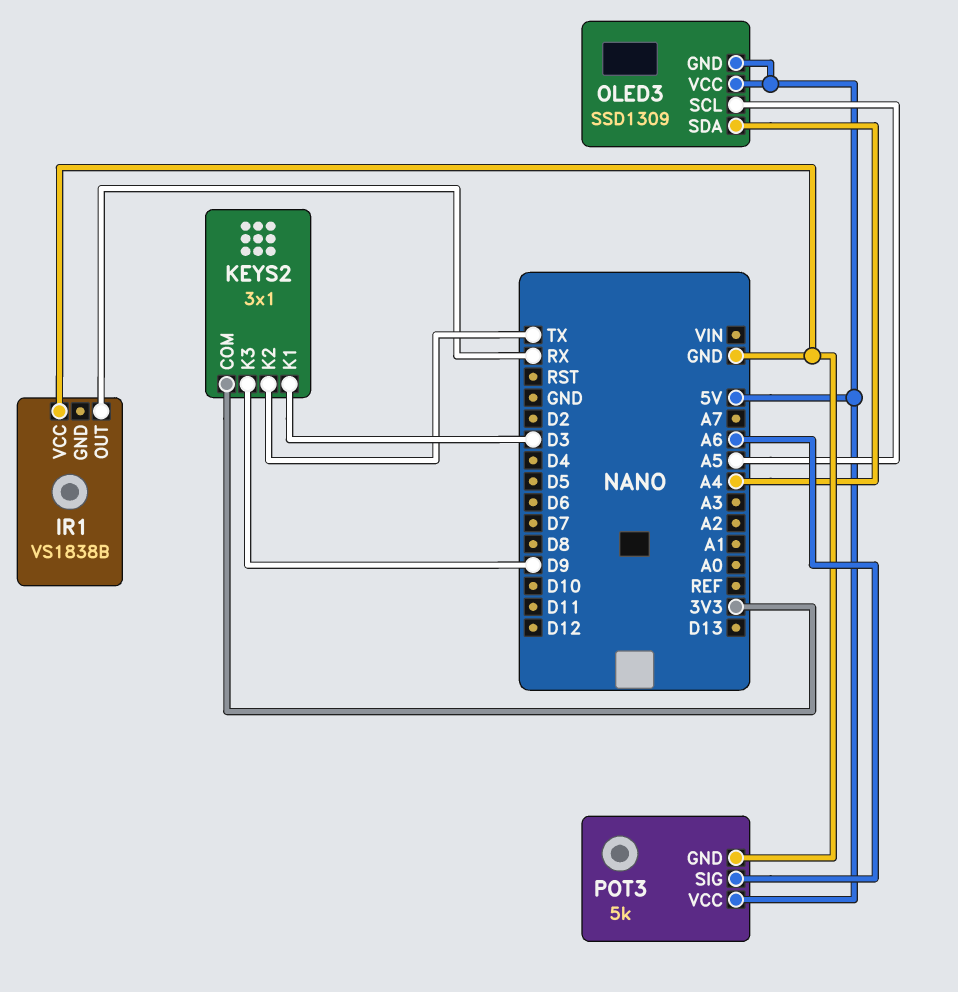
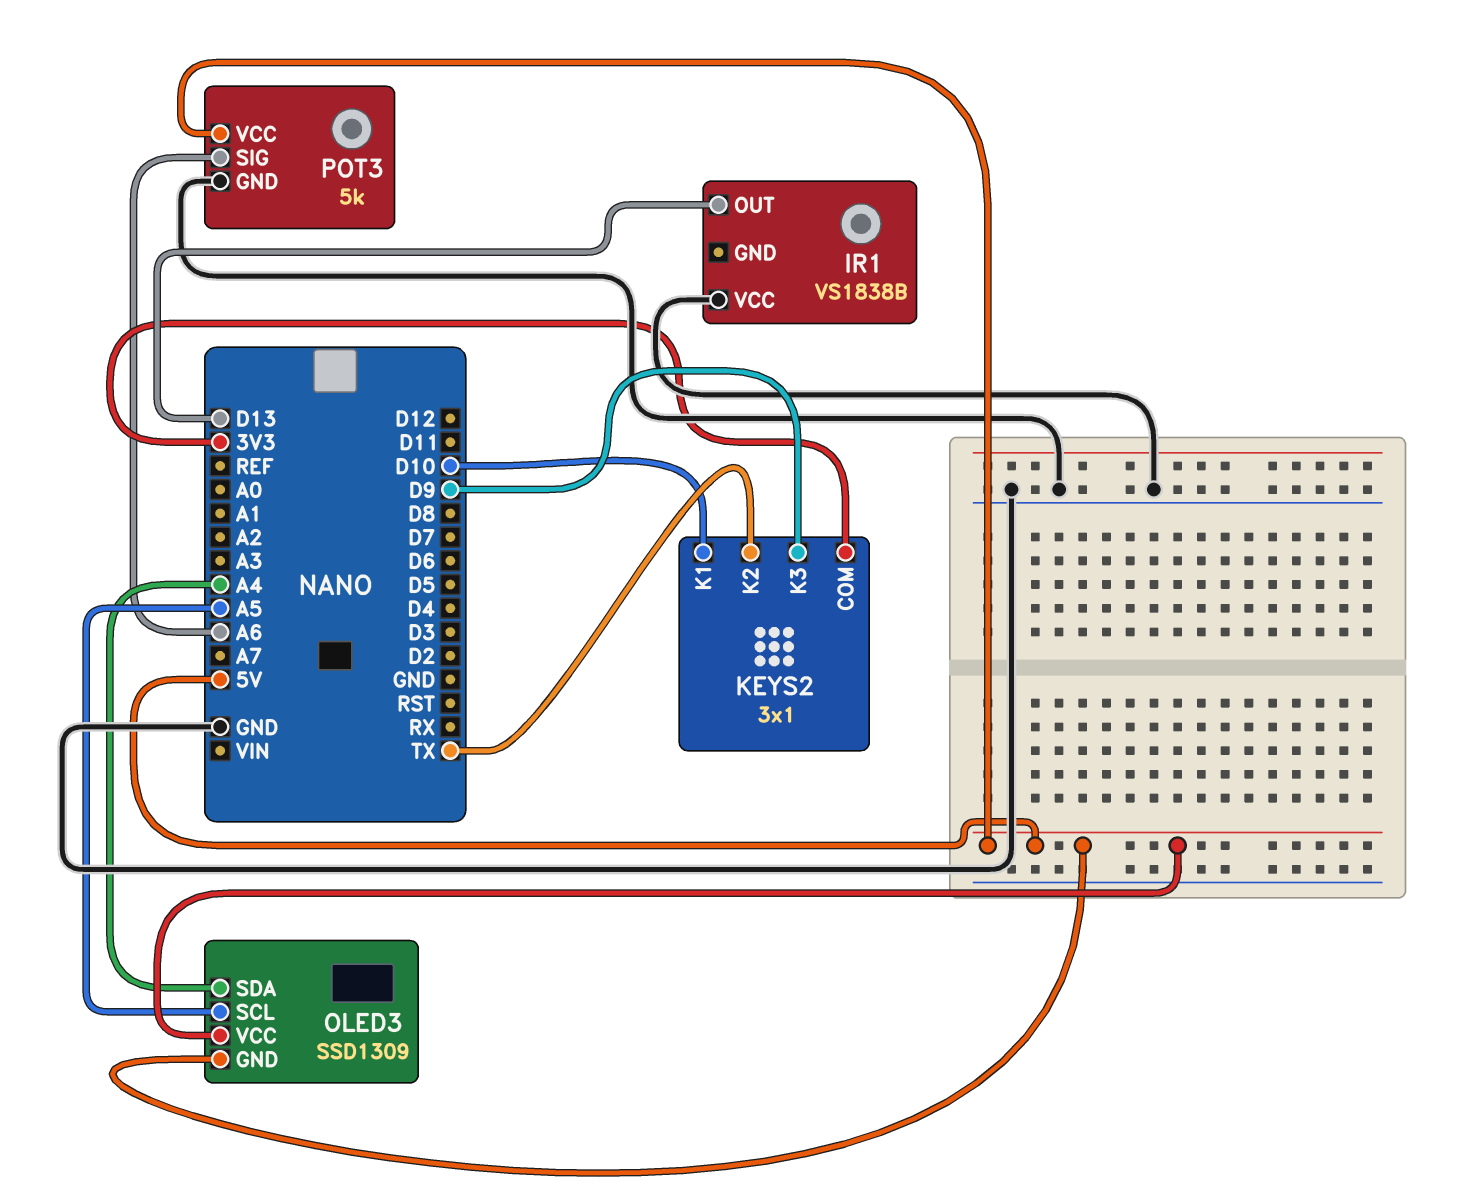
IR1 pin OUT: RX -> D13
KEYS2 pin K1: D3 -> D10

